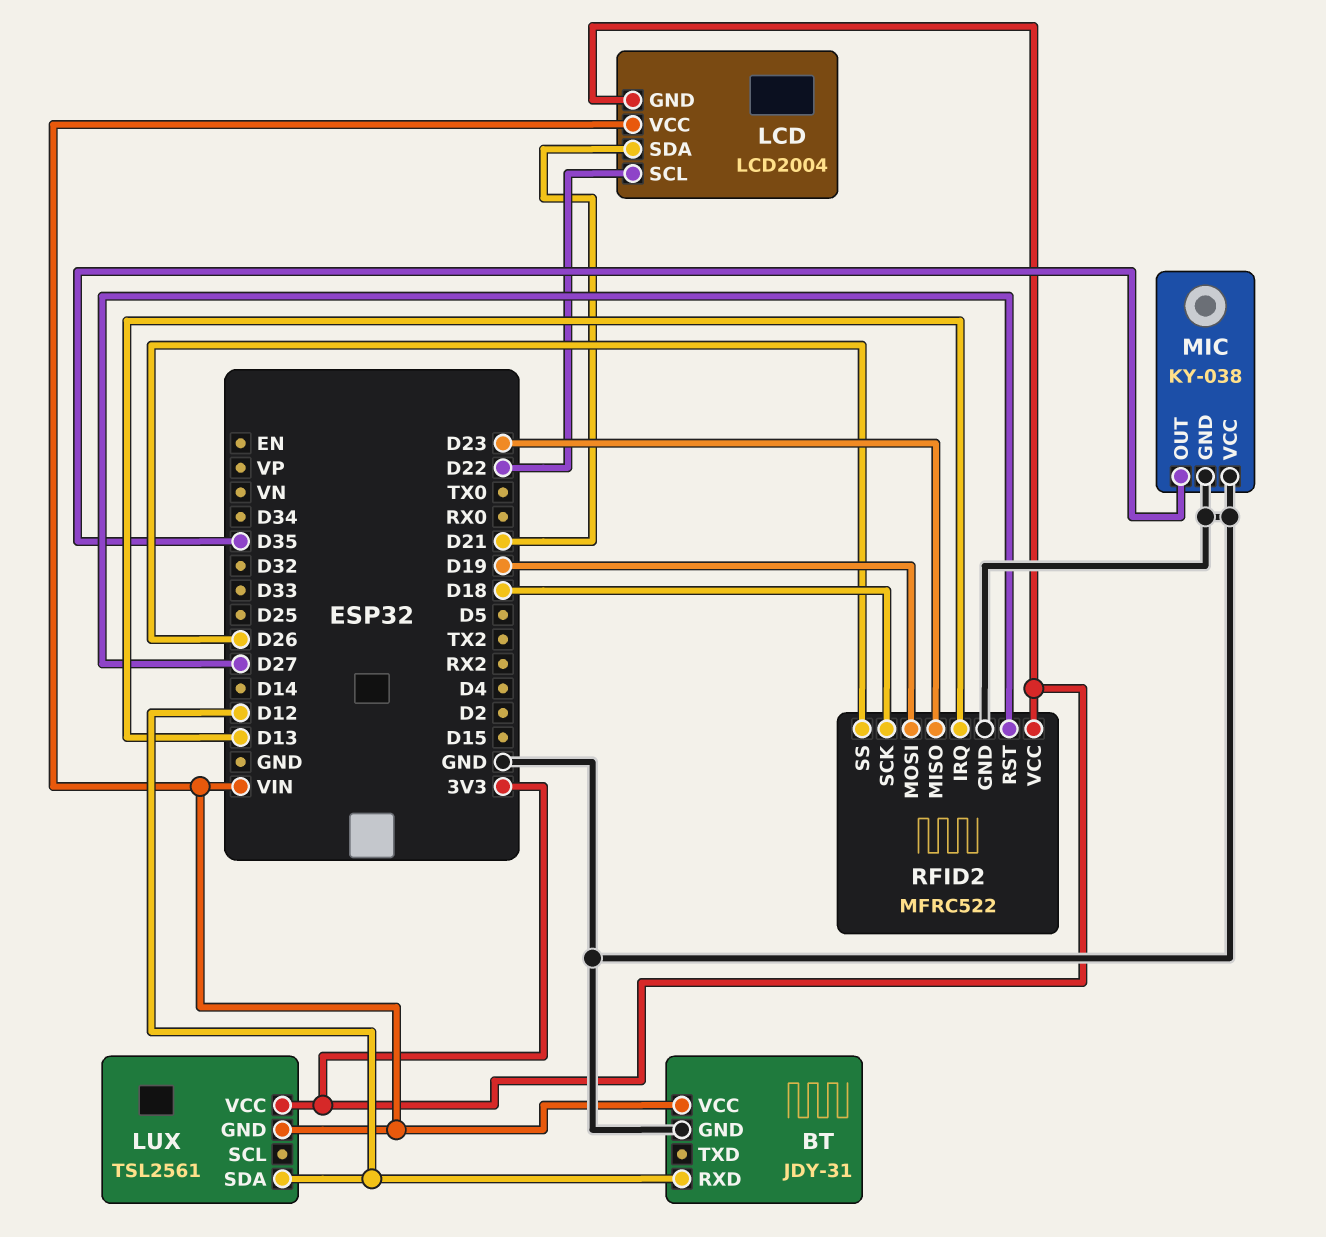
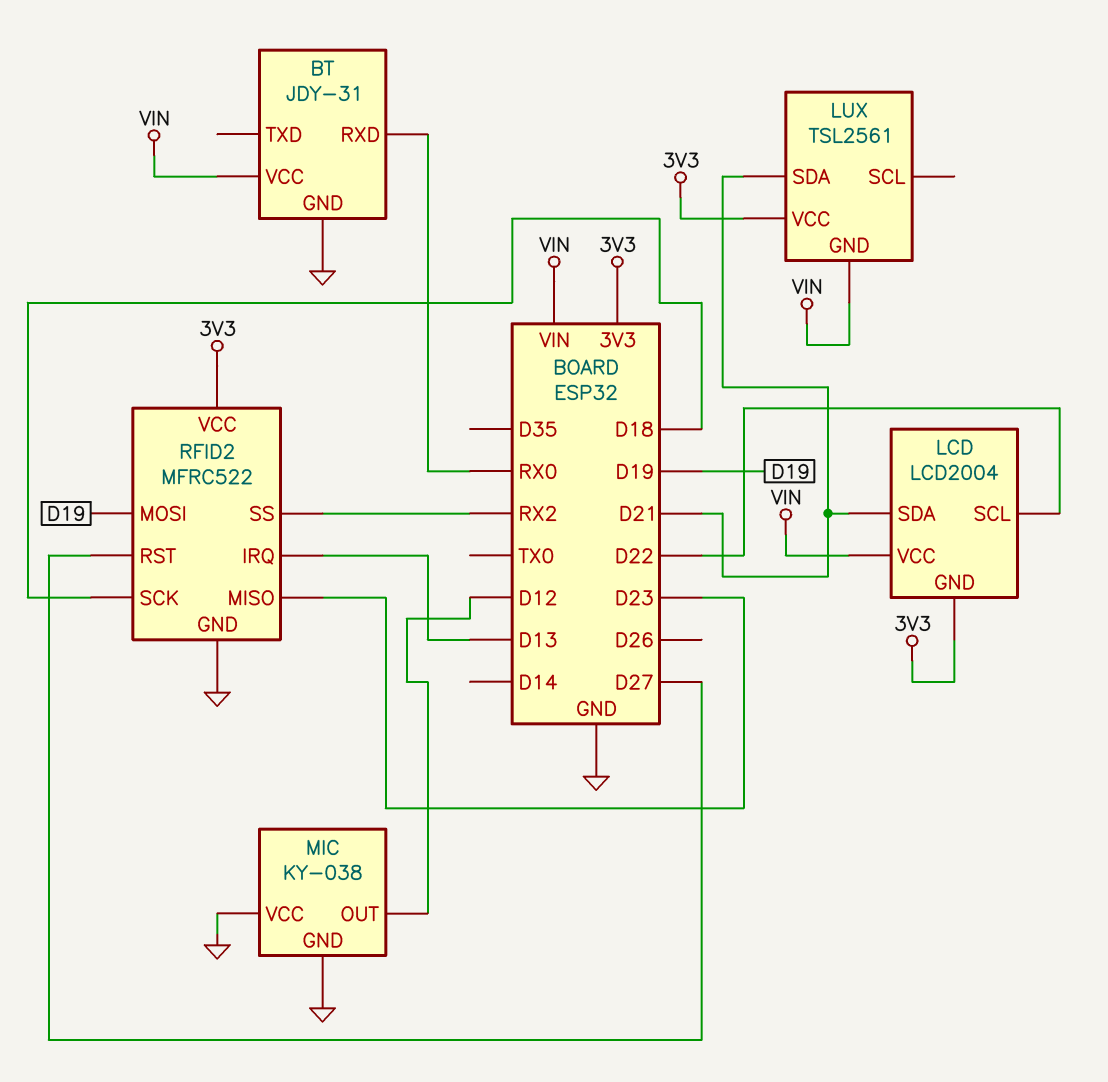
BT pin RXD: D12 -> RX0
LUX pin SDA: D12 -> D21
MIC pin OUT: D35 -> D12
RFID2 pin SS: D26 -> RX2

